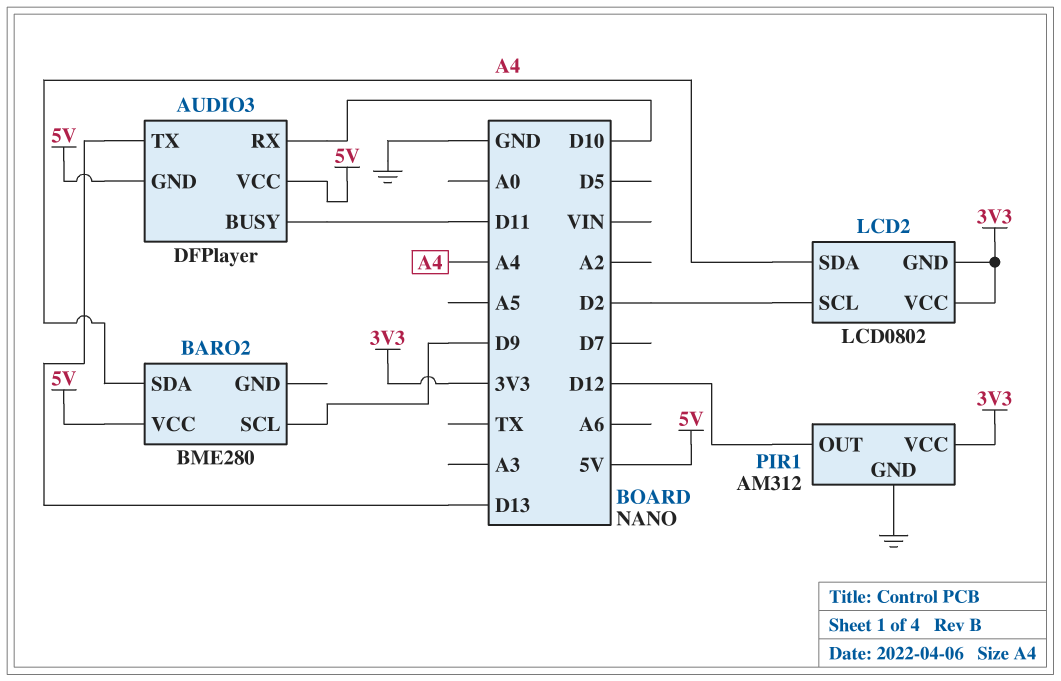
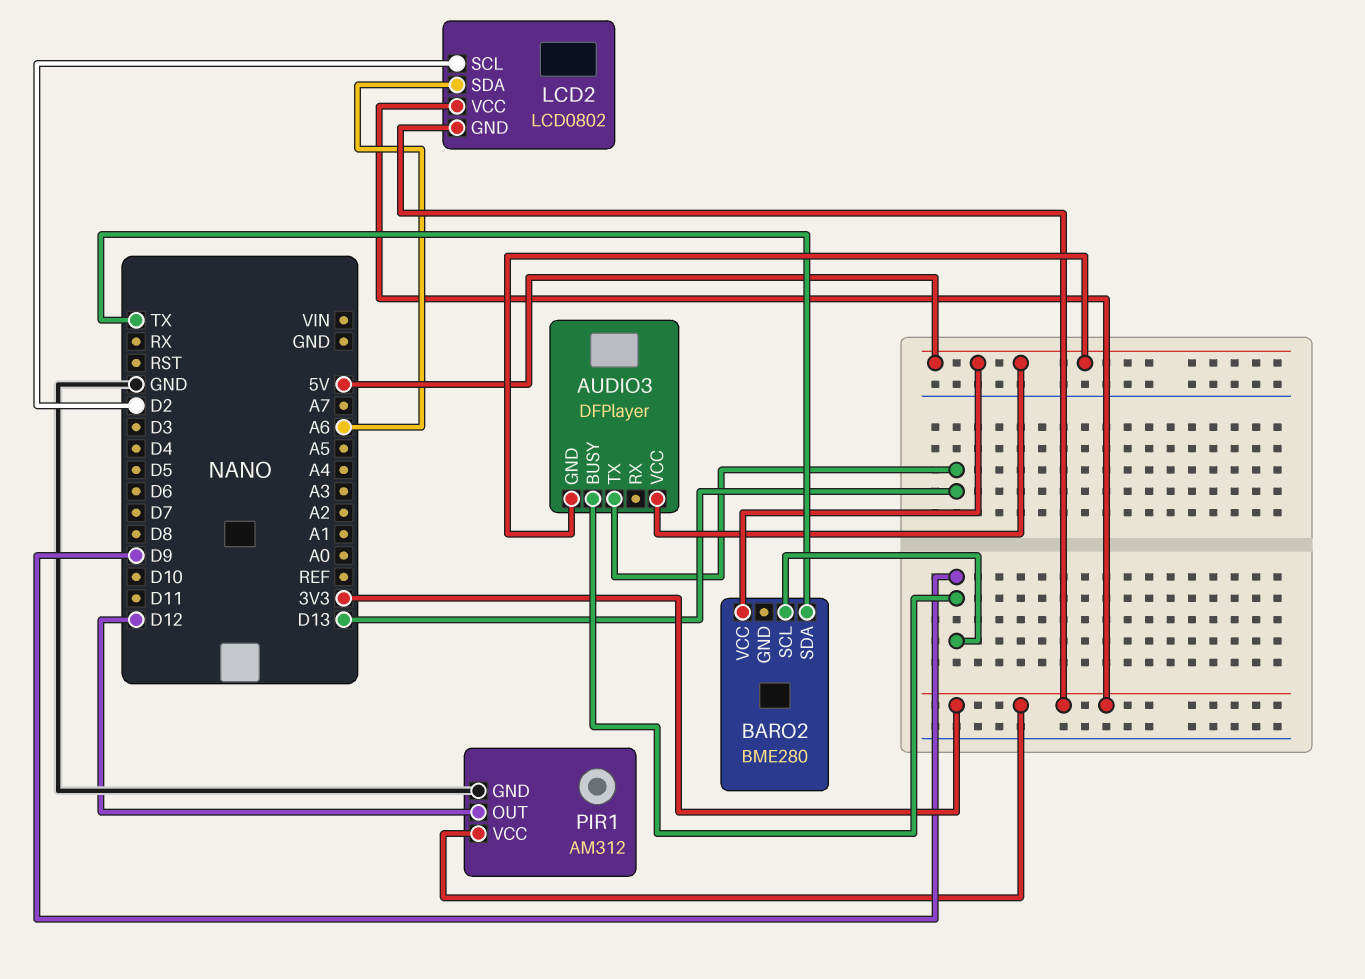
AUDIO3 pin BUSY: D11 -> D9
AUDIO3 pin RX: D10 -> none
BARO2 pin SDA: A4 -> TX
LCD2 pin SDA: A4 -> A6

